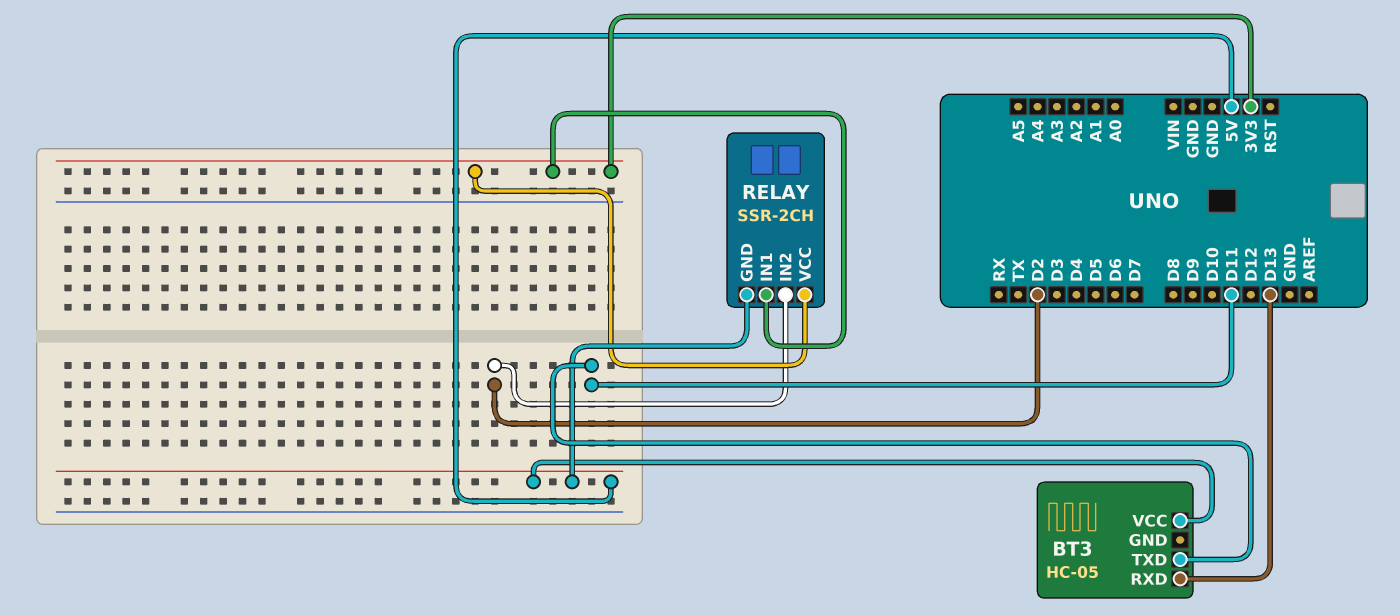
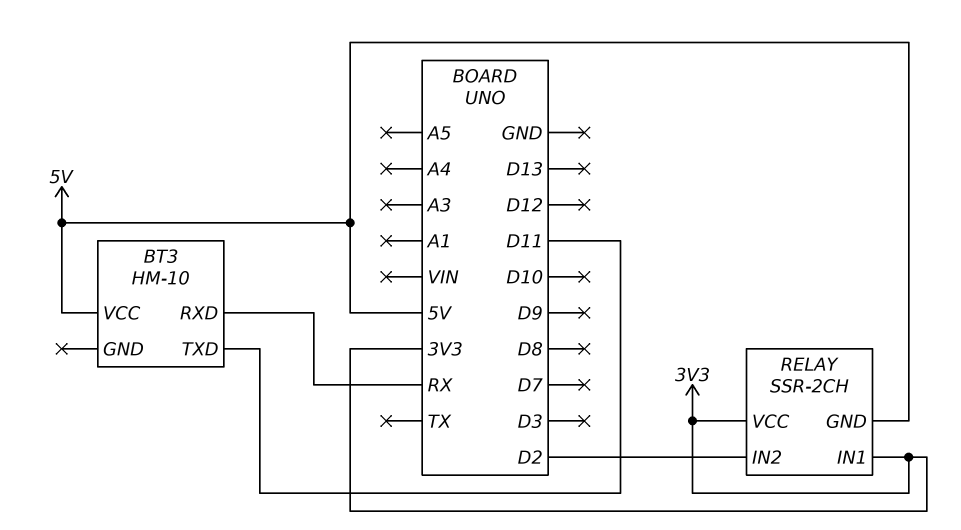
BT3: HC-05 -> HM-10
BT3 pin RXD: D13 -> RX

